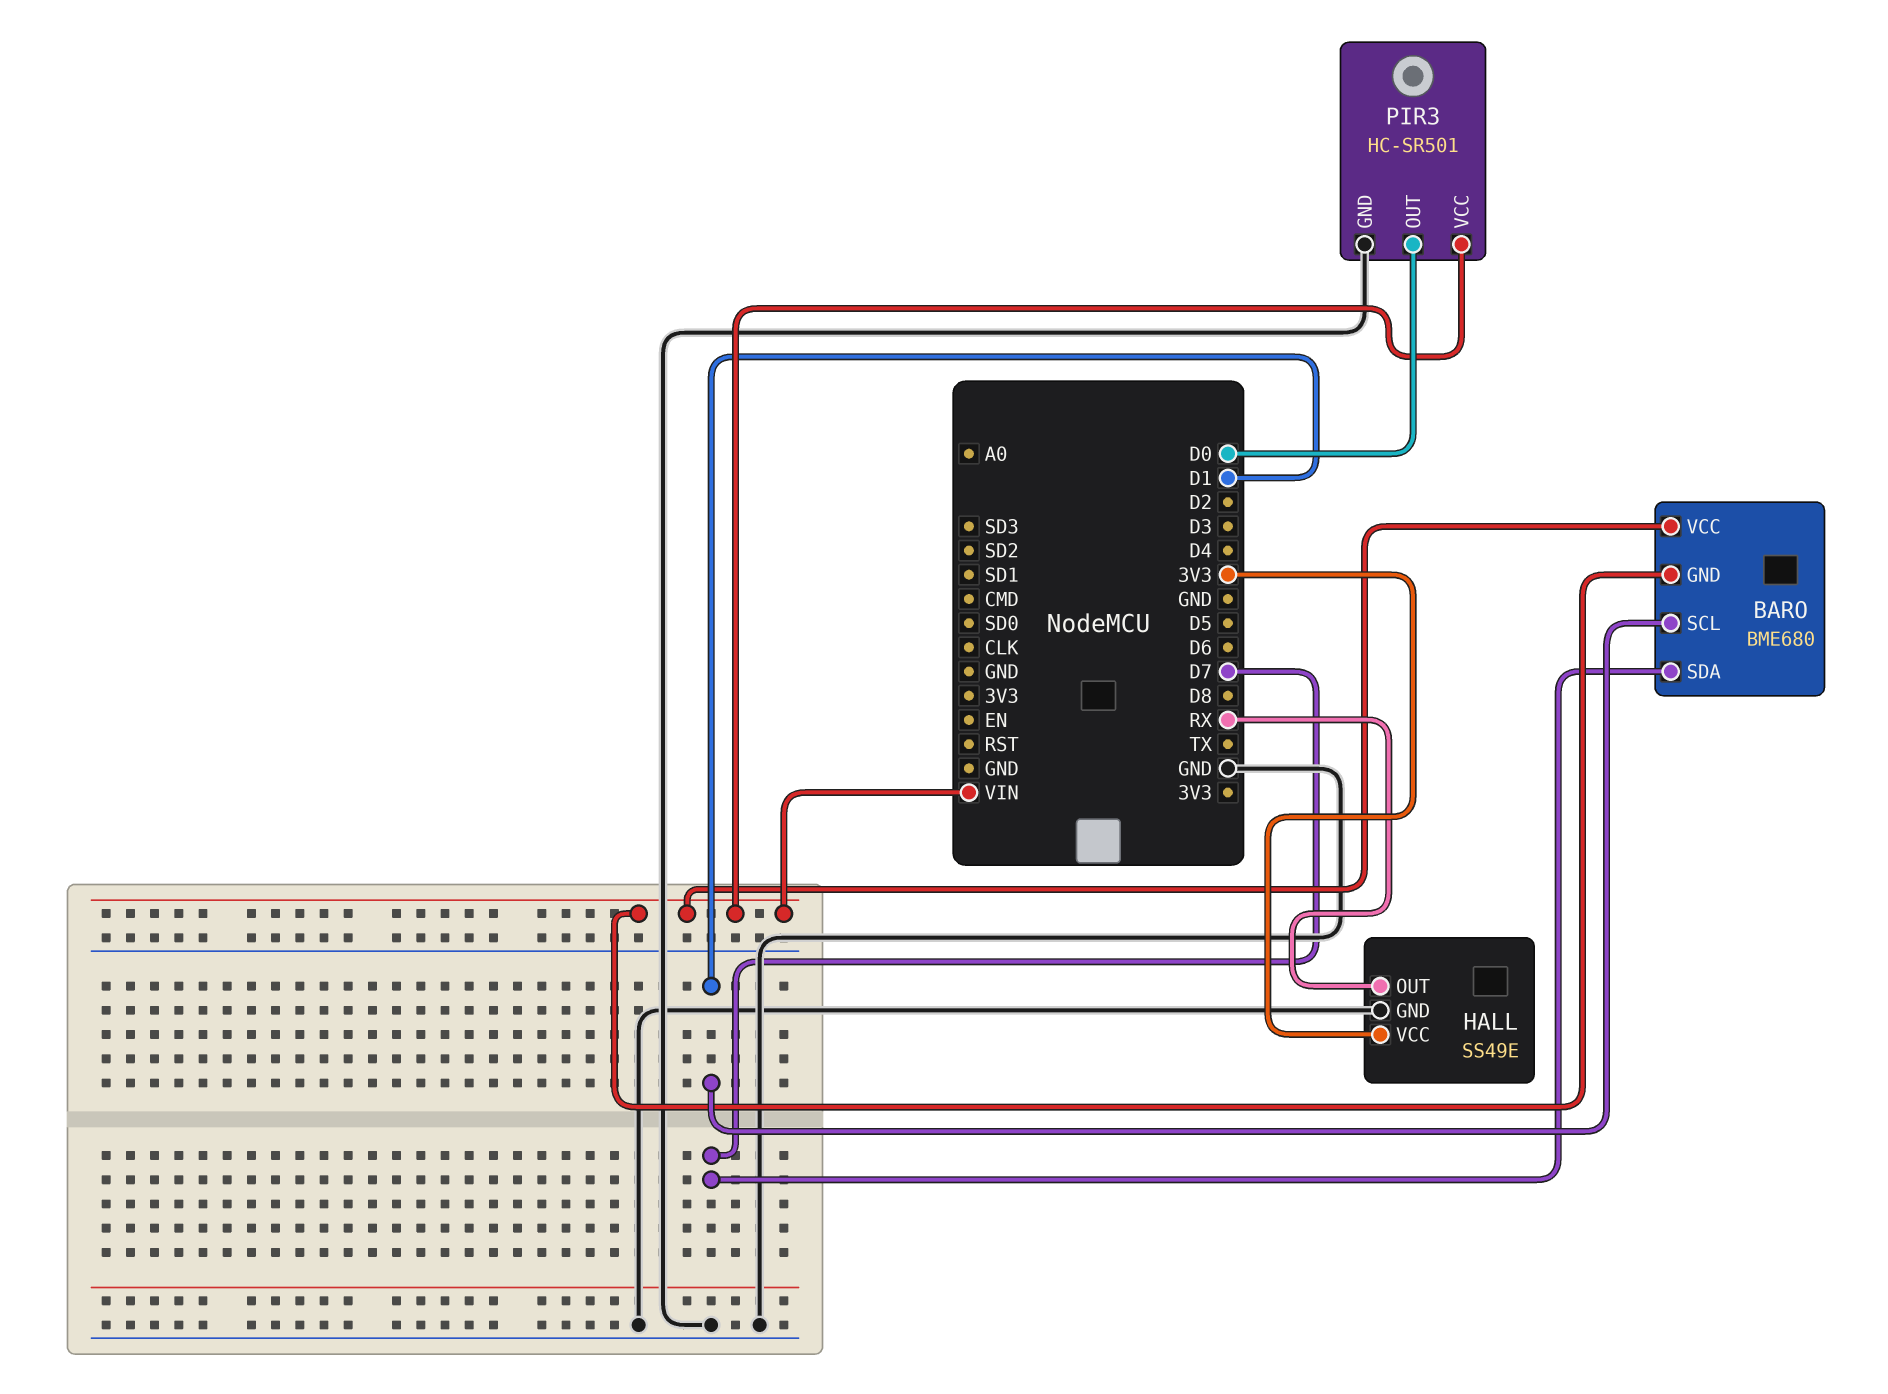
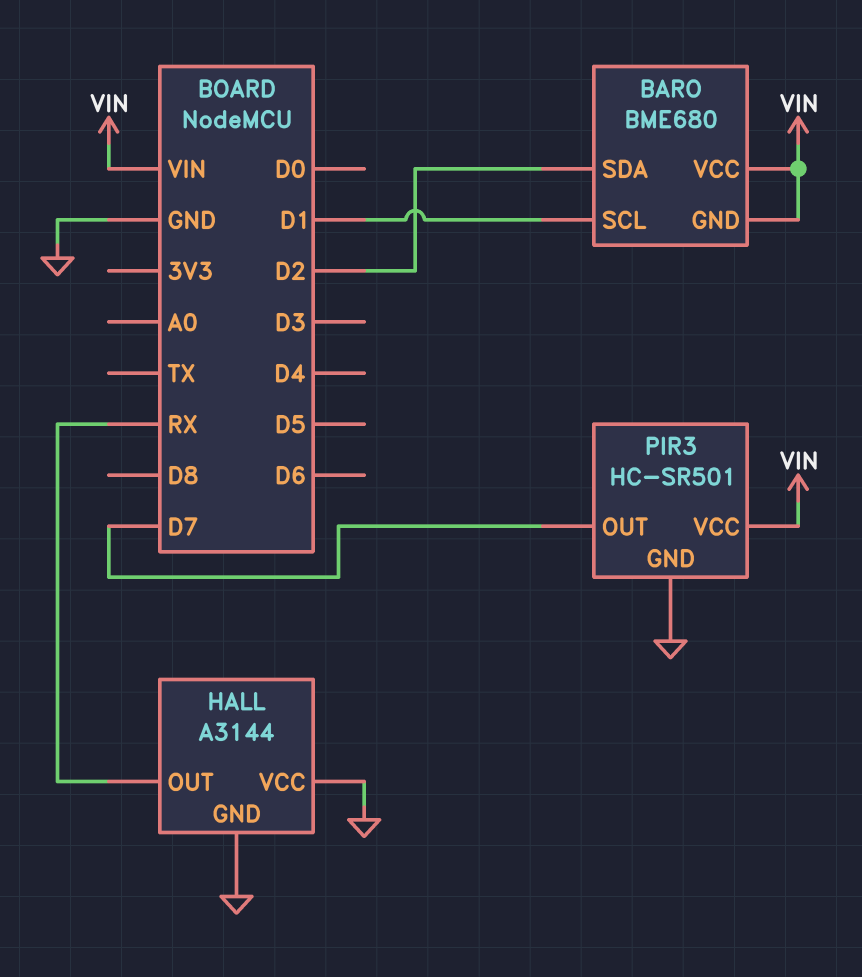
BARO pin SDA: D7 -> D2
HALL: SS49E -> A3144
HALL pin VCC: 3V3 -> GND
PIR3 pin OUT: D0 -> D7

